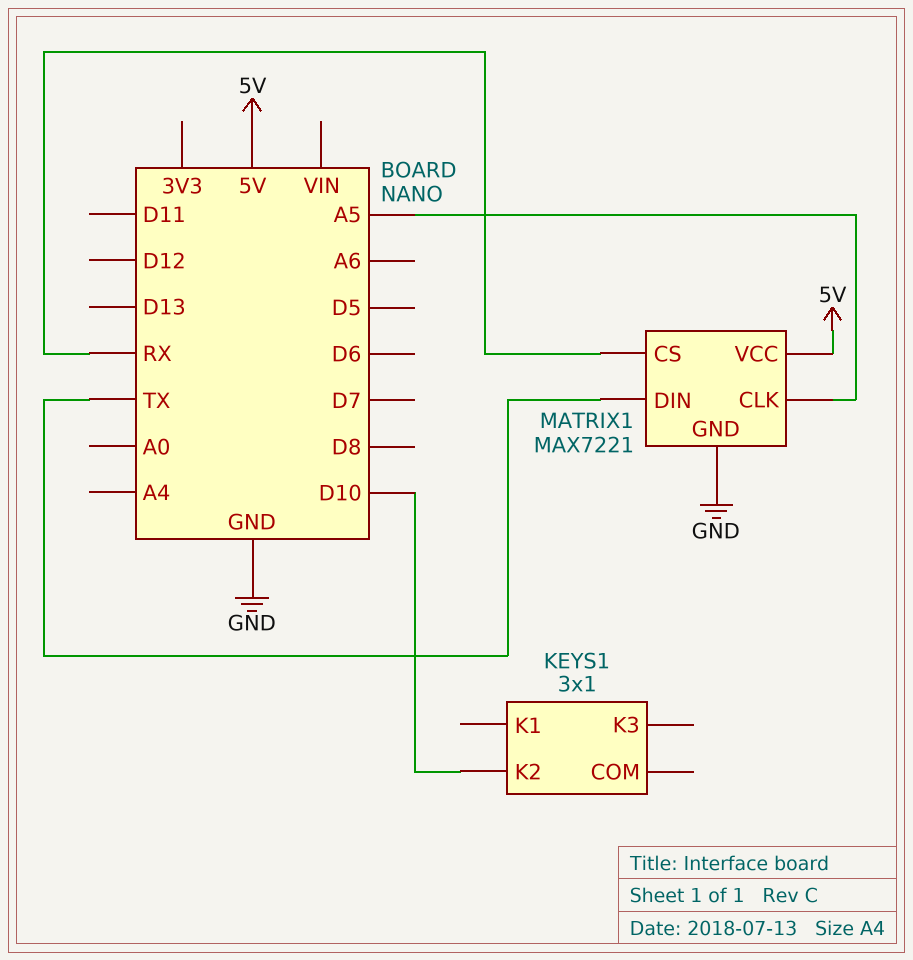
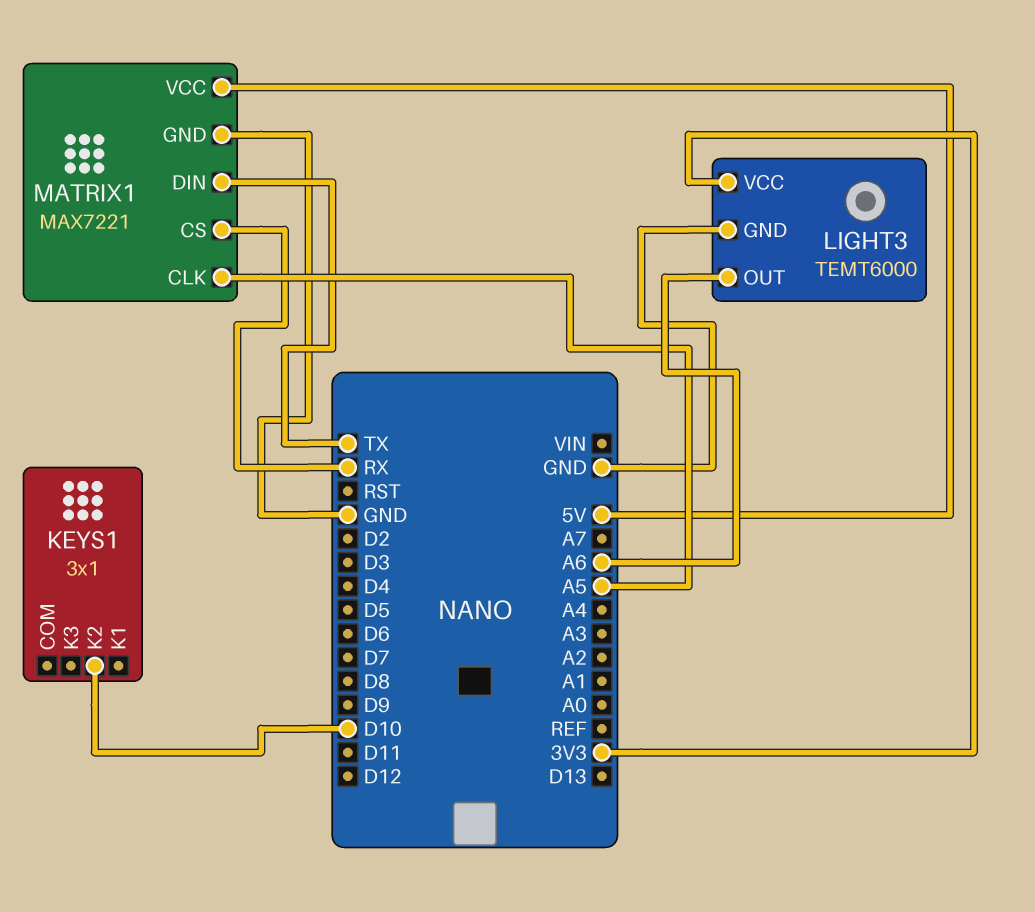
LIGHT3: none -> TEMT6000
LIGHT3 pin GND: none -> GND
LIGHT3 pin OUT: none -> A6
LIGHT3 pin VCC: none -> 3V3

